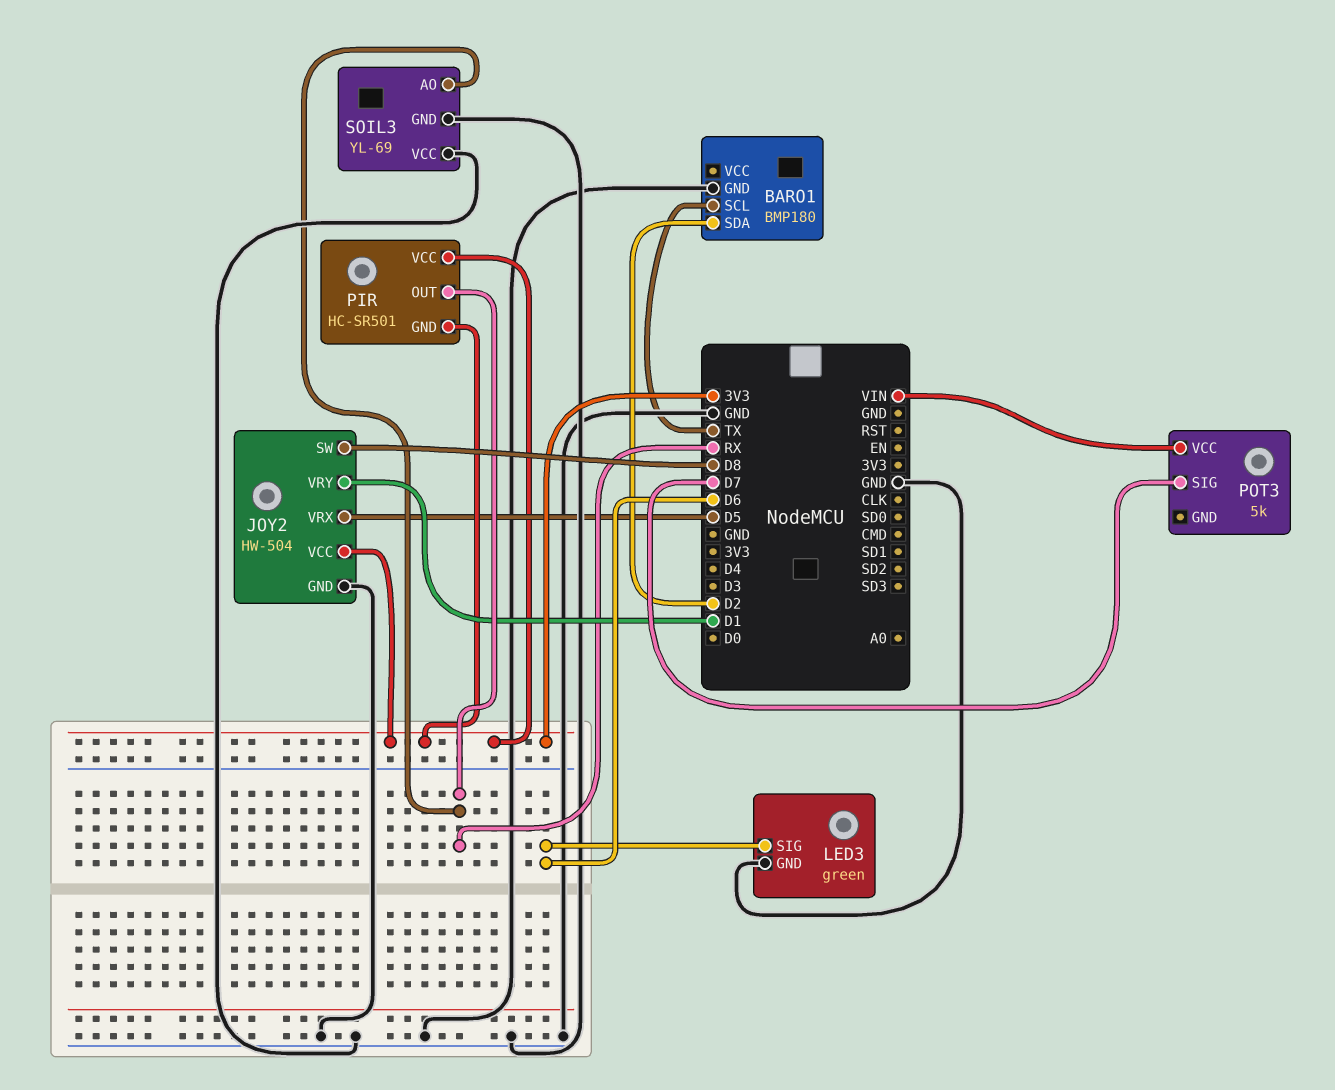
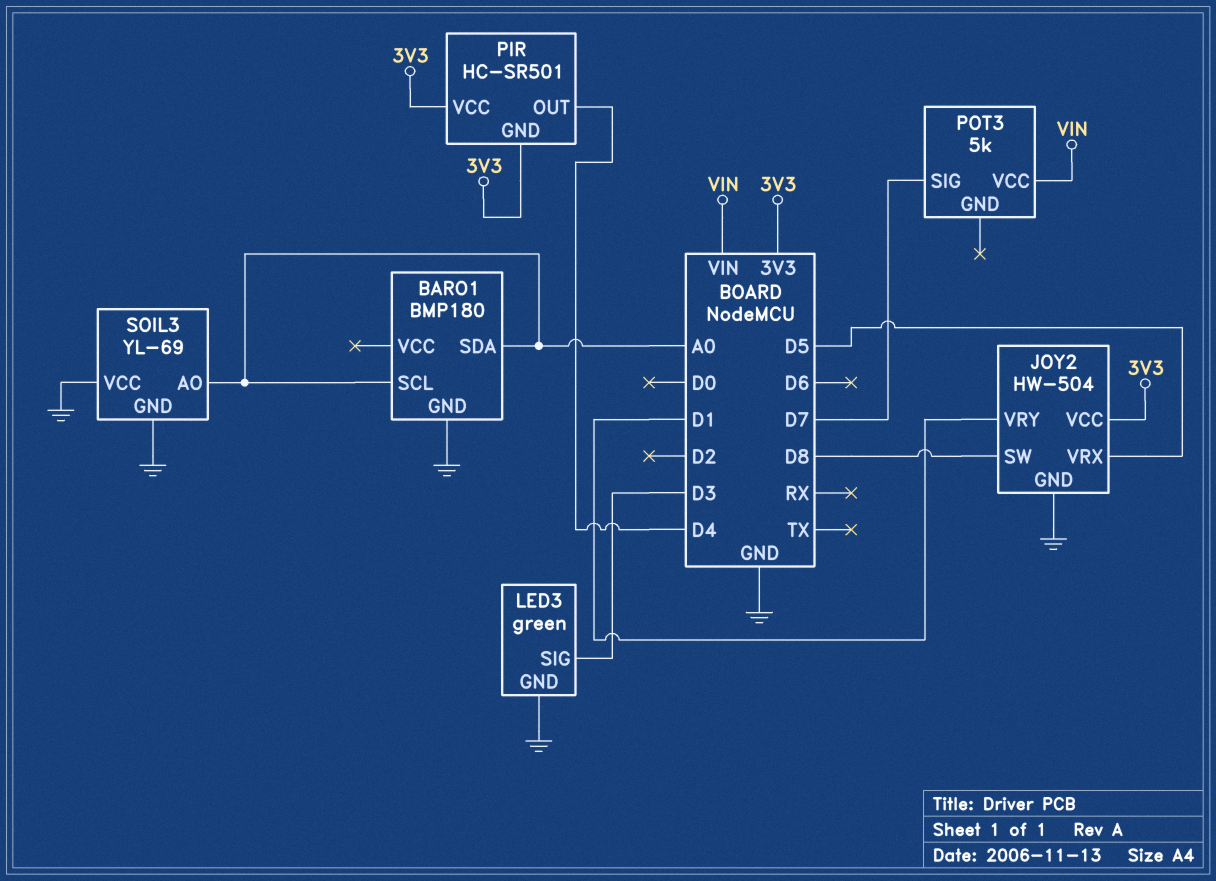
BARO1 pin SCL: TX -> A0
BARO1 pin SDA: D2 -> A0
LED3 pin SIG: D6 -> D3
PIR pin OUT: RX -> D4
SOIL3 pin AO: RX -> A0

